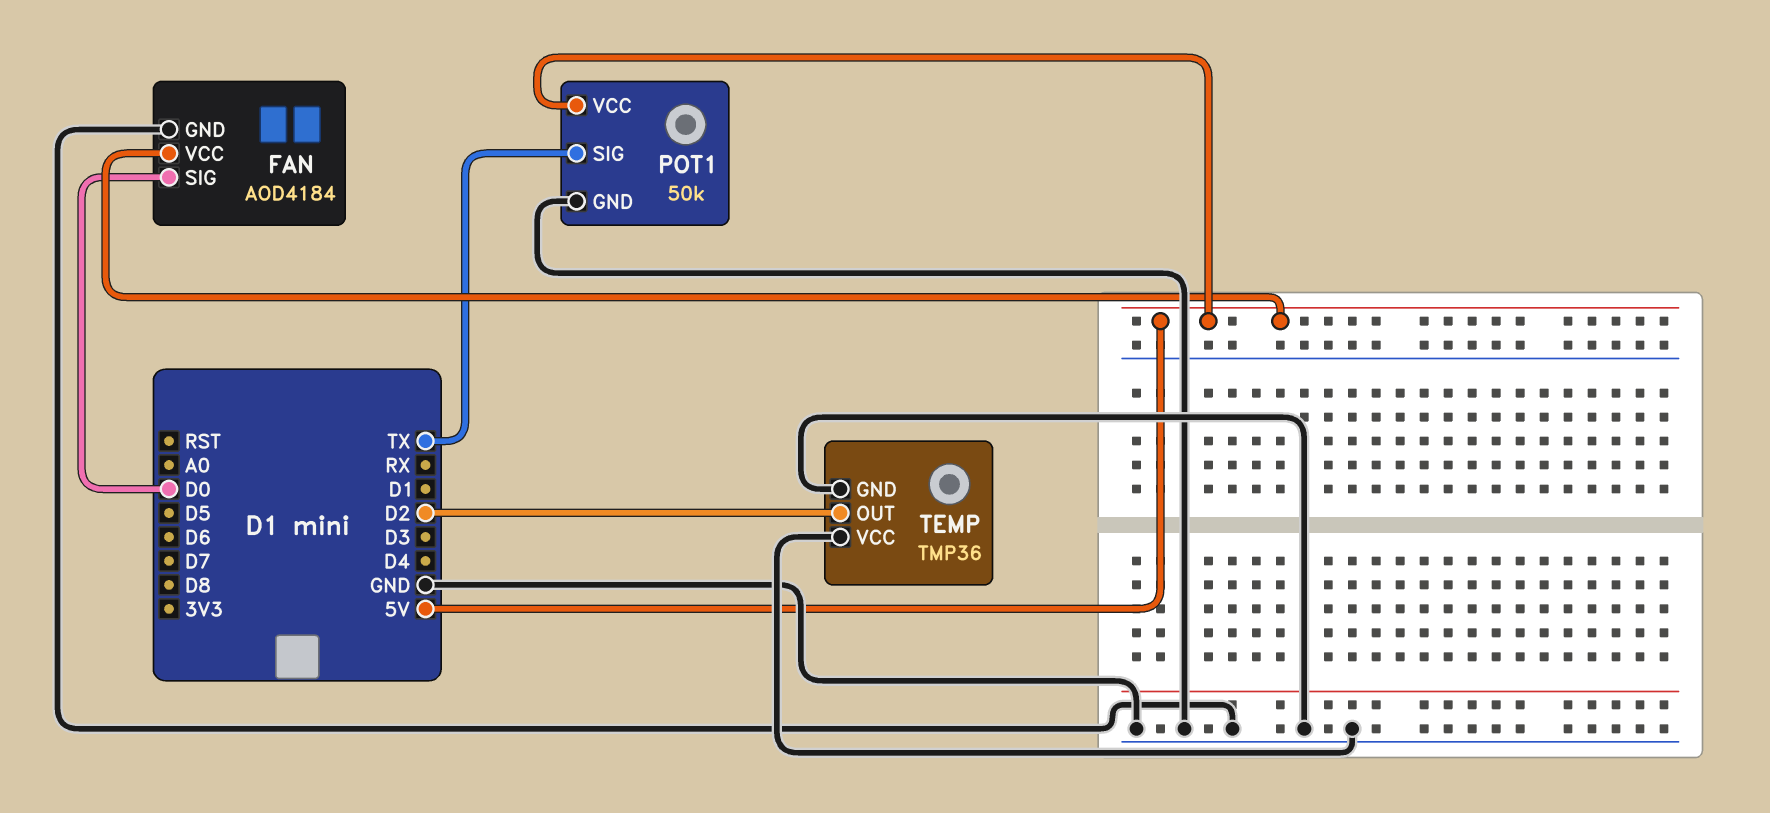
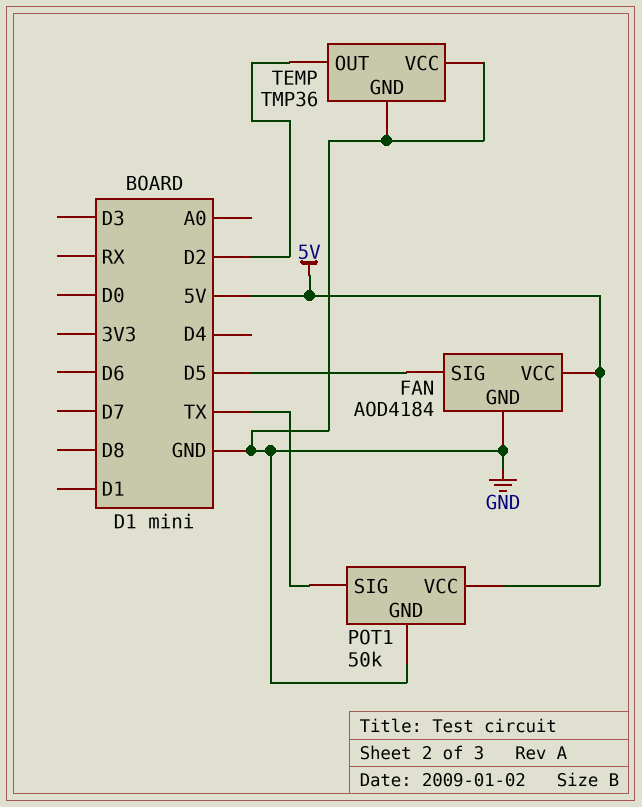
FAN pin SIG: D0 -> D5

